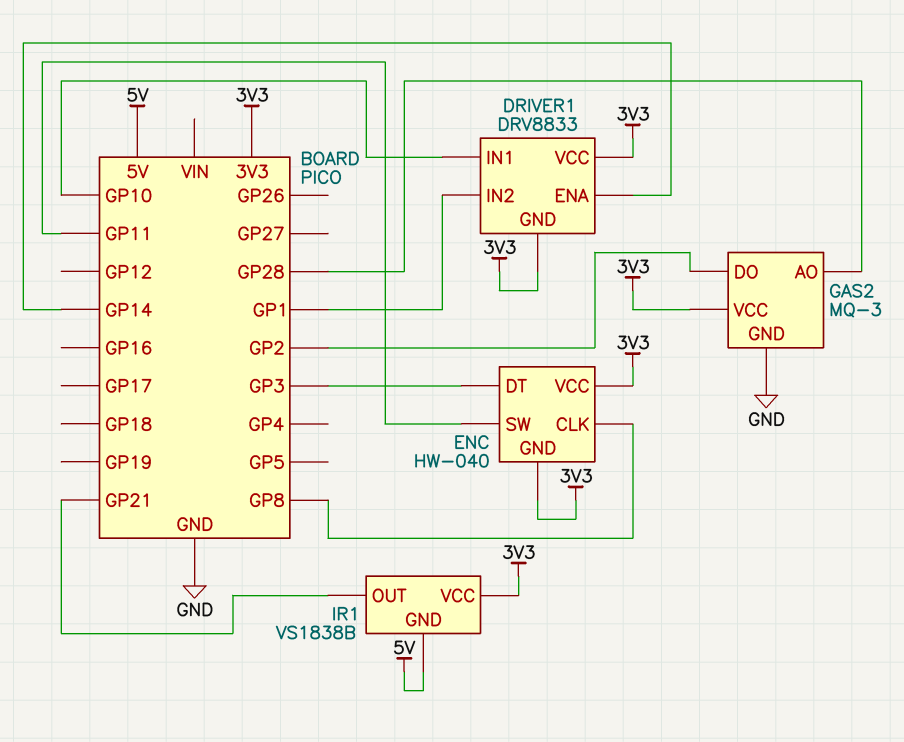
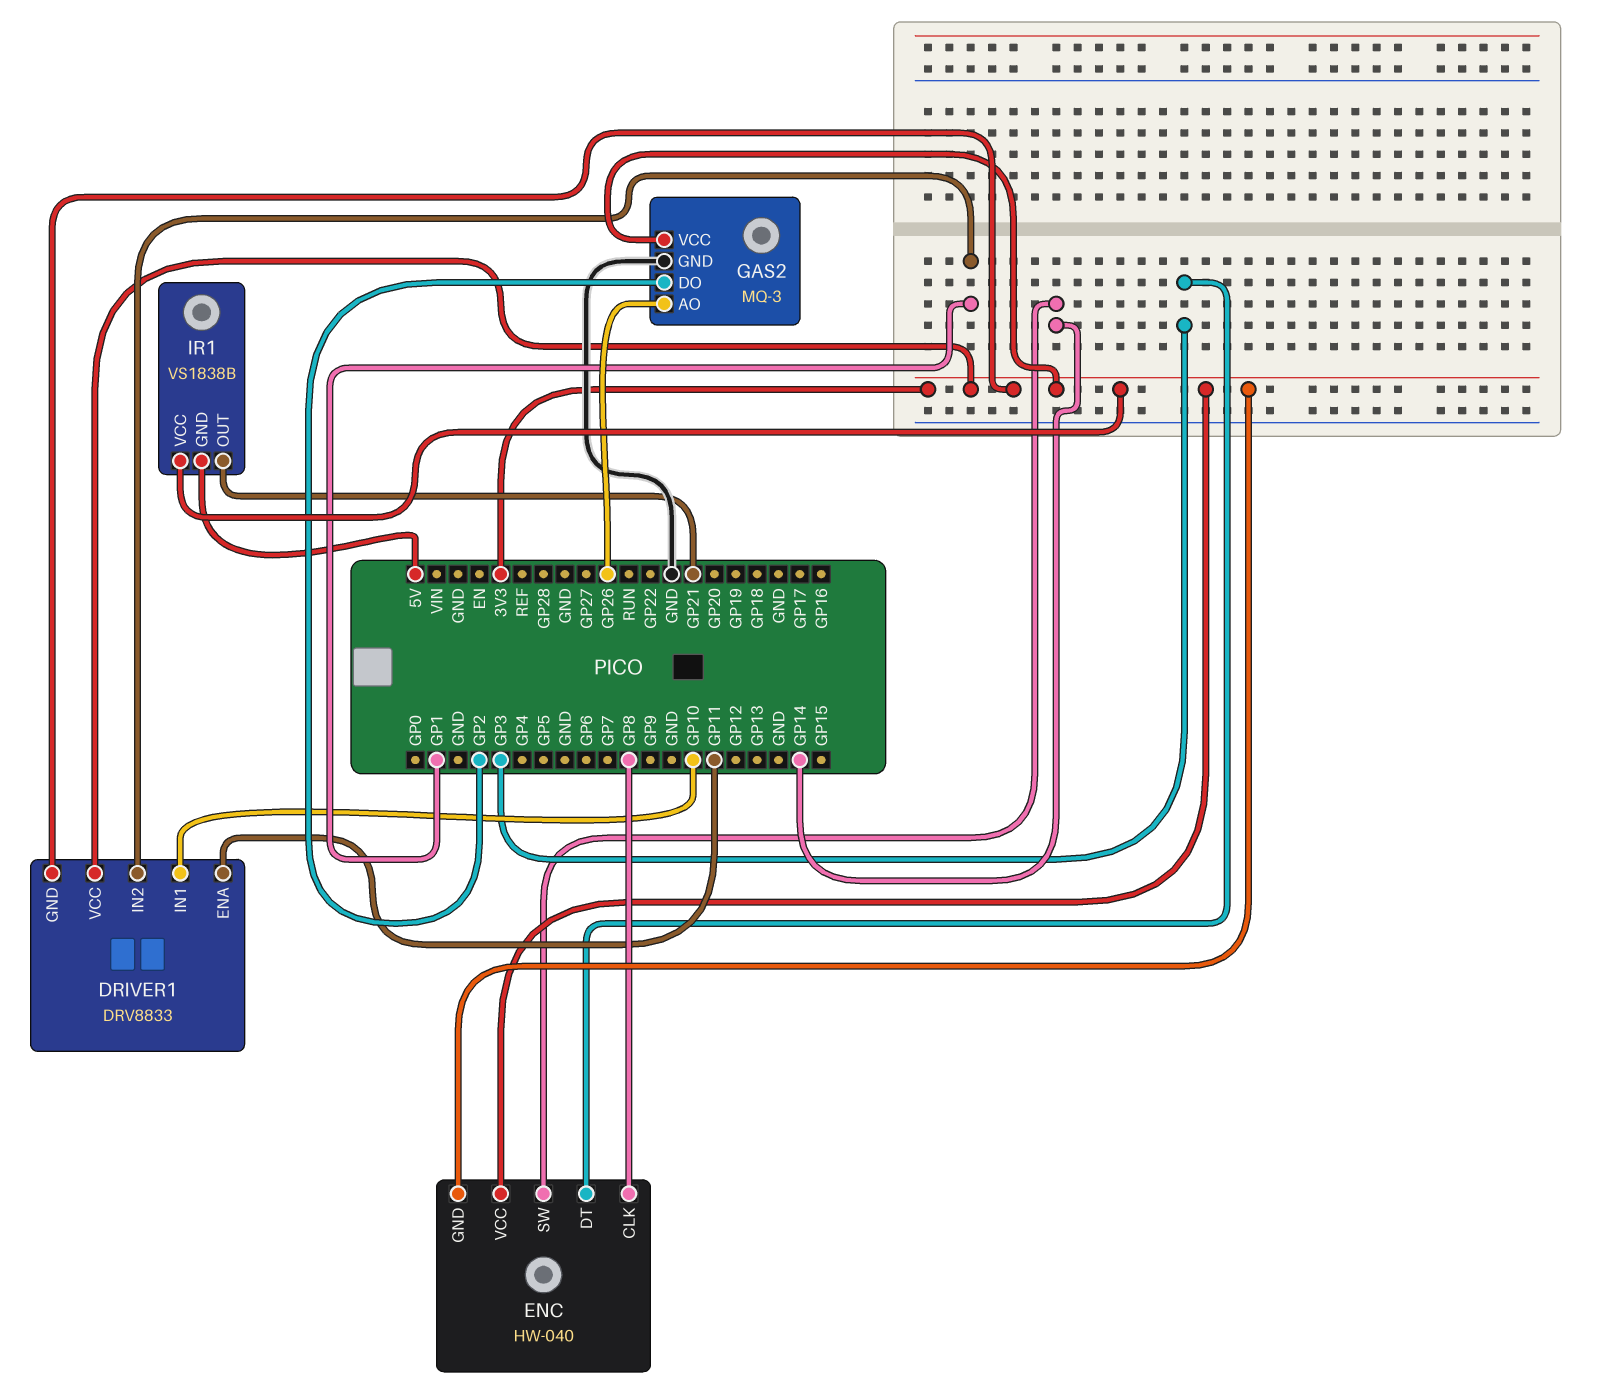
DRIVER1 pin ENA: GP14 -> GP11
ENC pin SW: GP11 -> GP14
GAS2 pin AO: GP28 -> GP26

